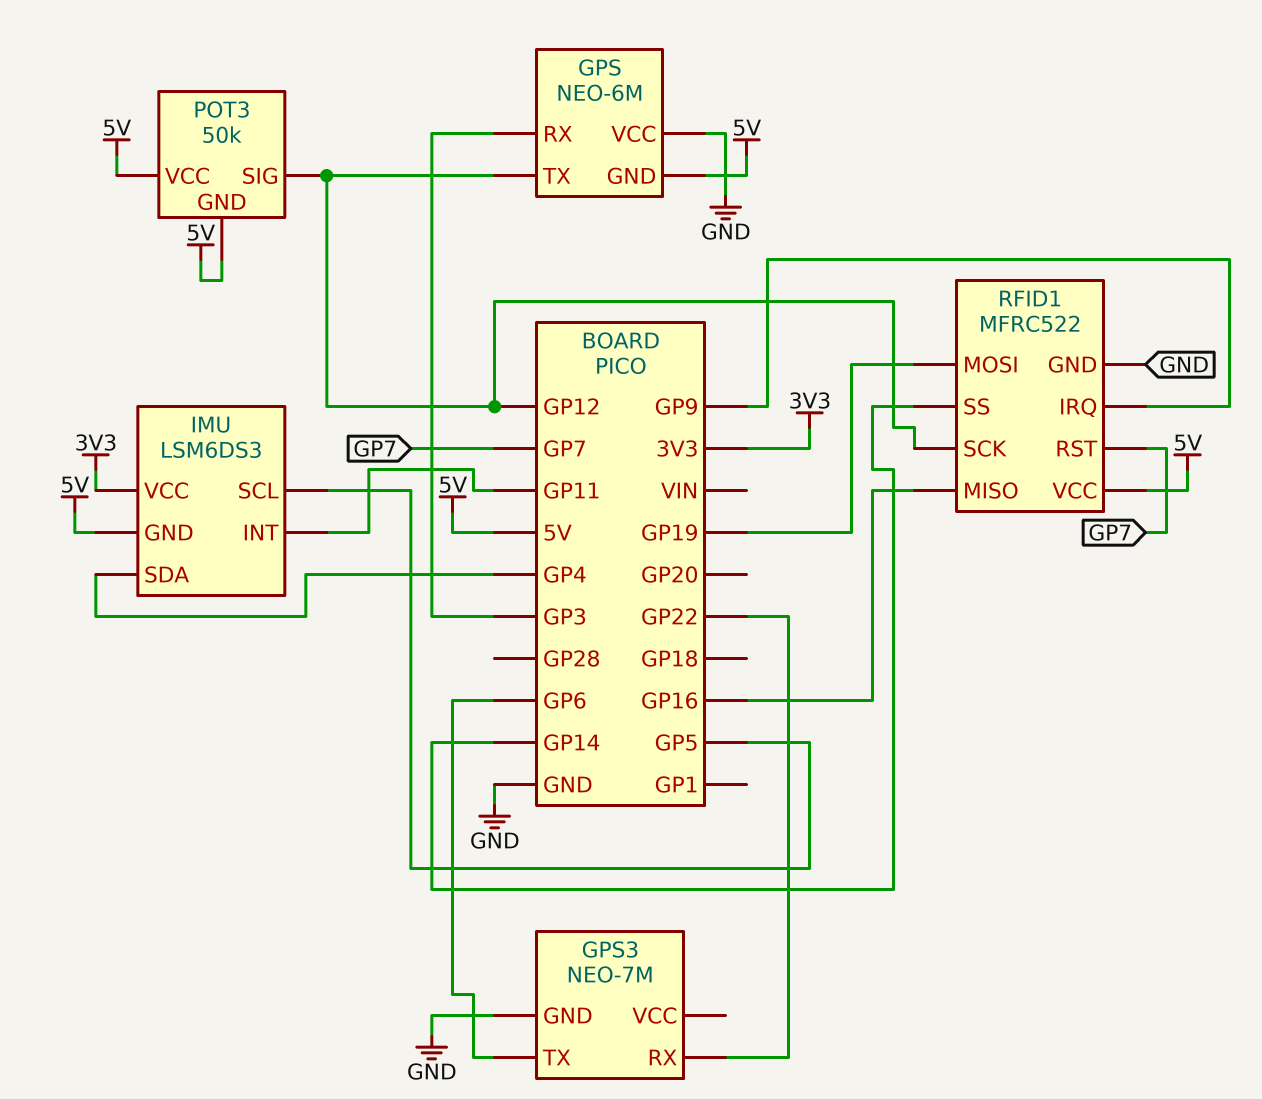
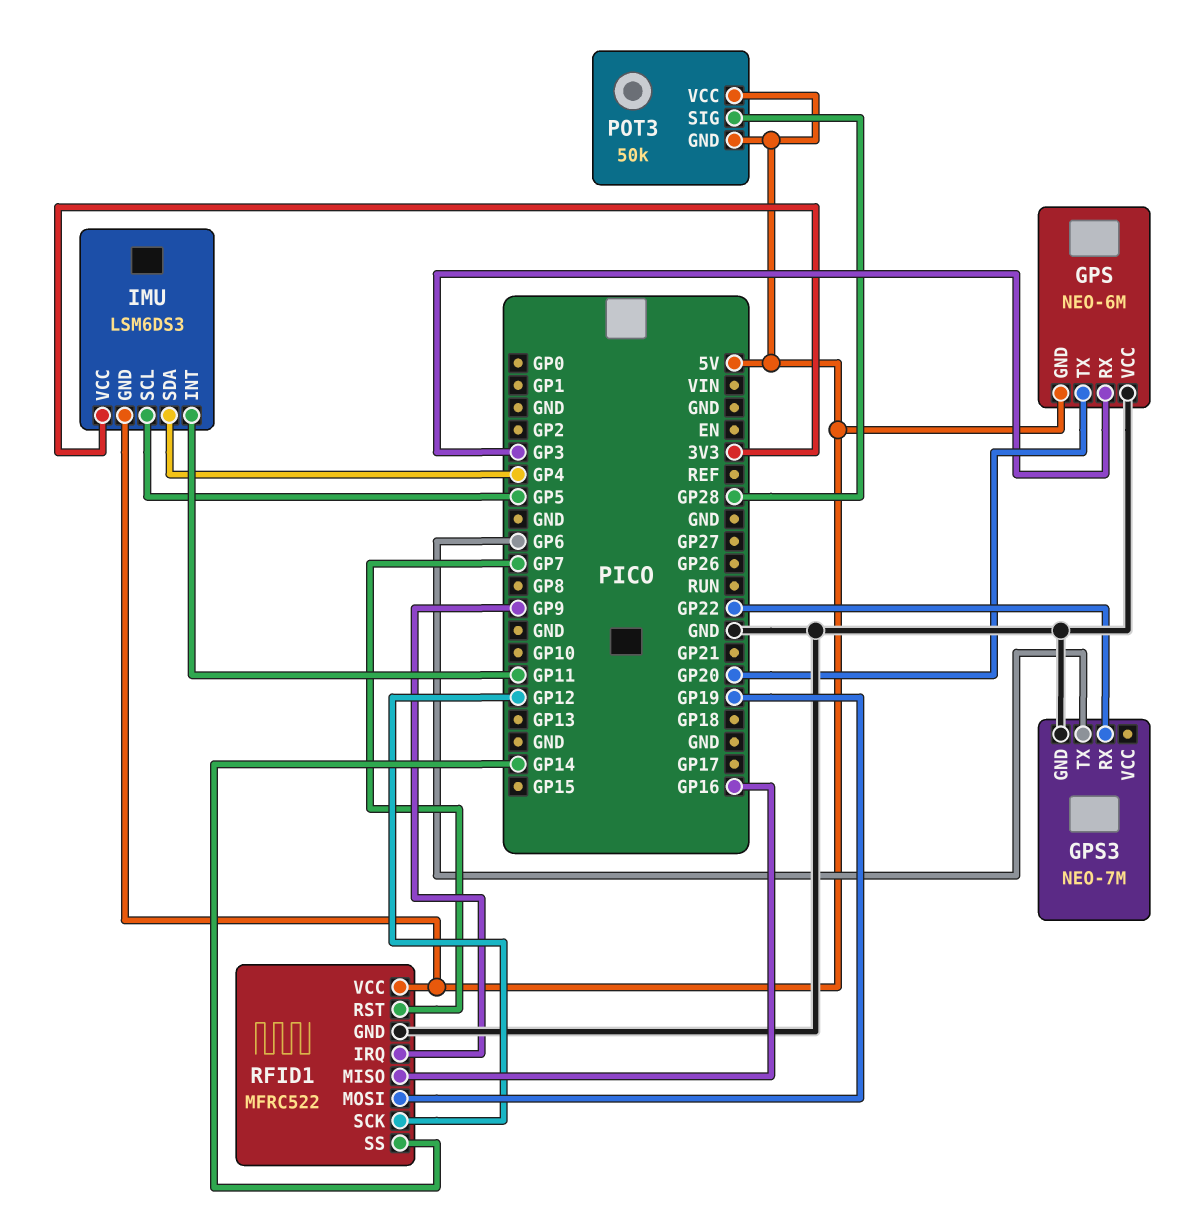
GPS pin TX: GP12 -> GP20
POT3 pin SIG: GP12 -> GP28

